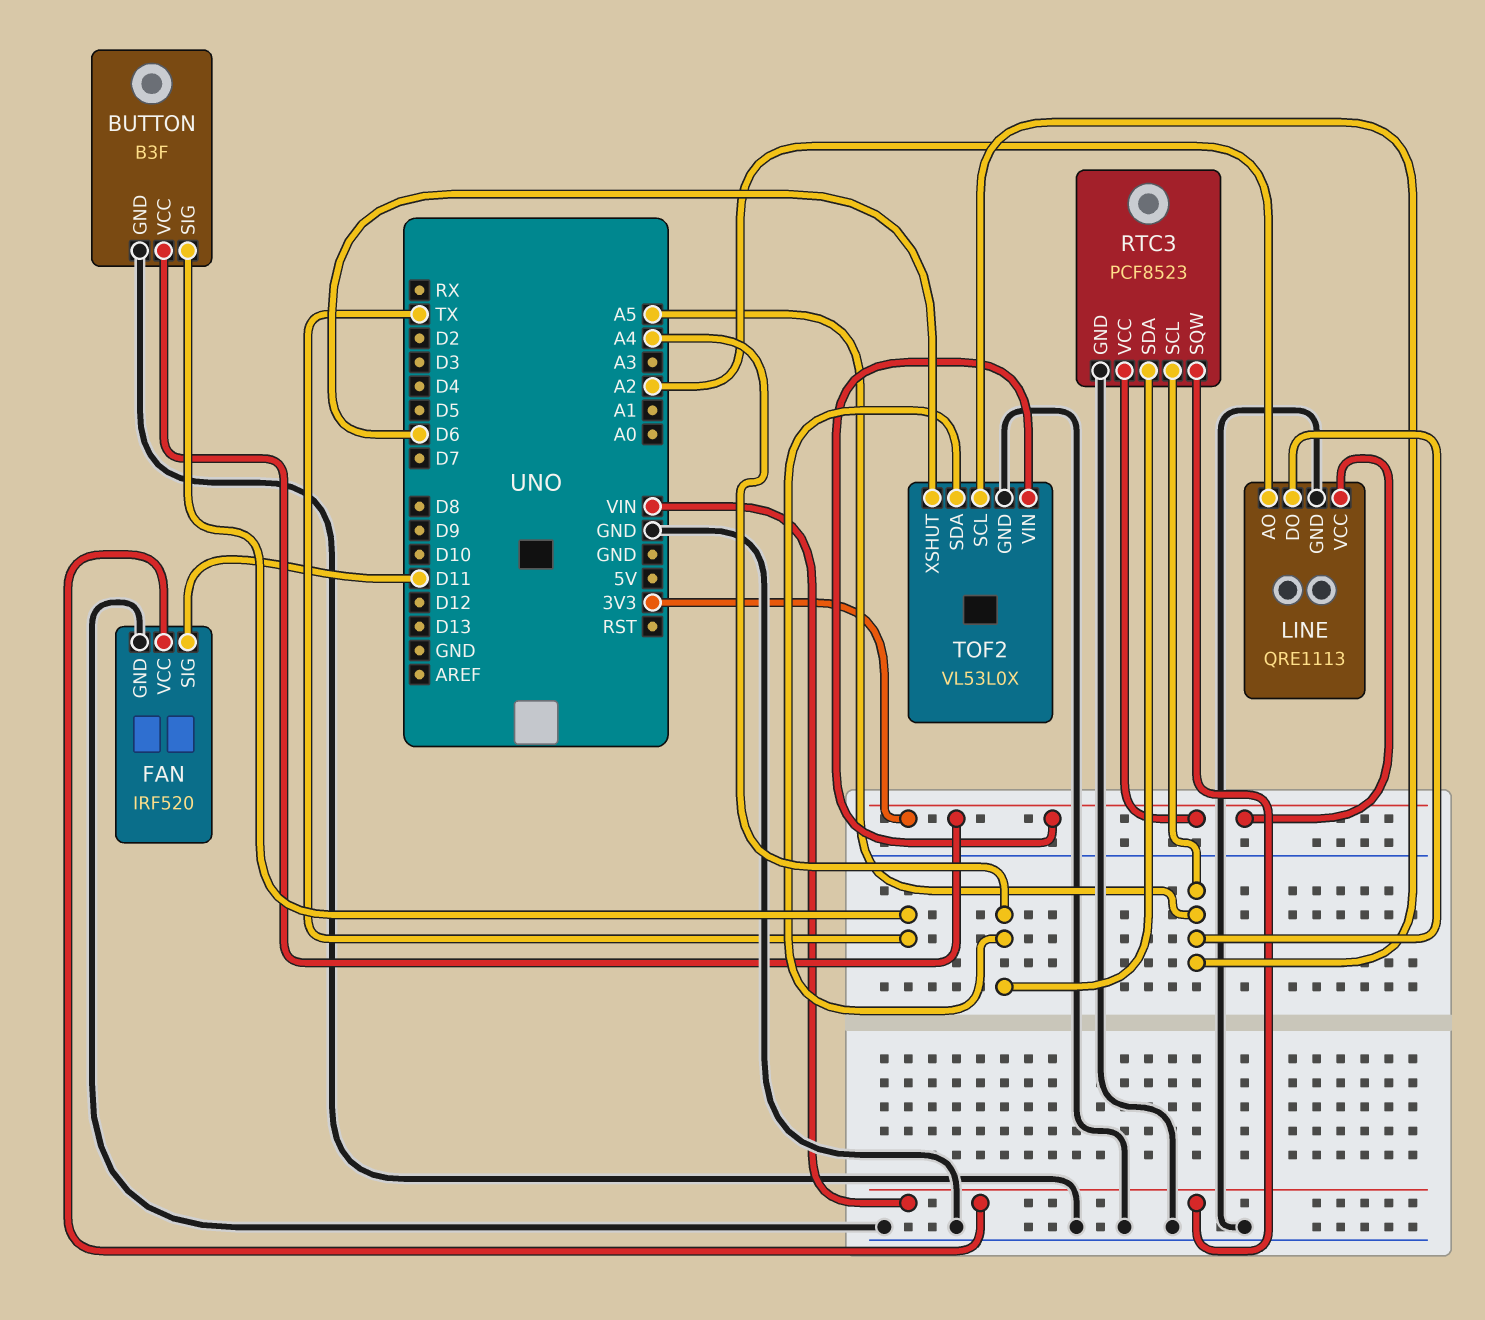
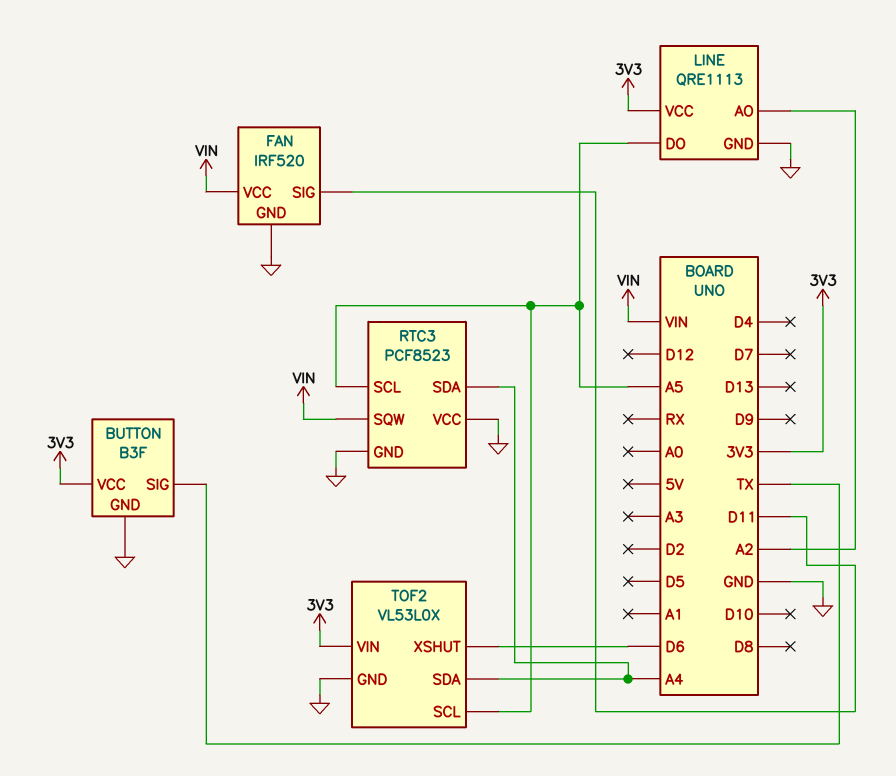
RTC3 pin VCC: 3V3 -> GND

